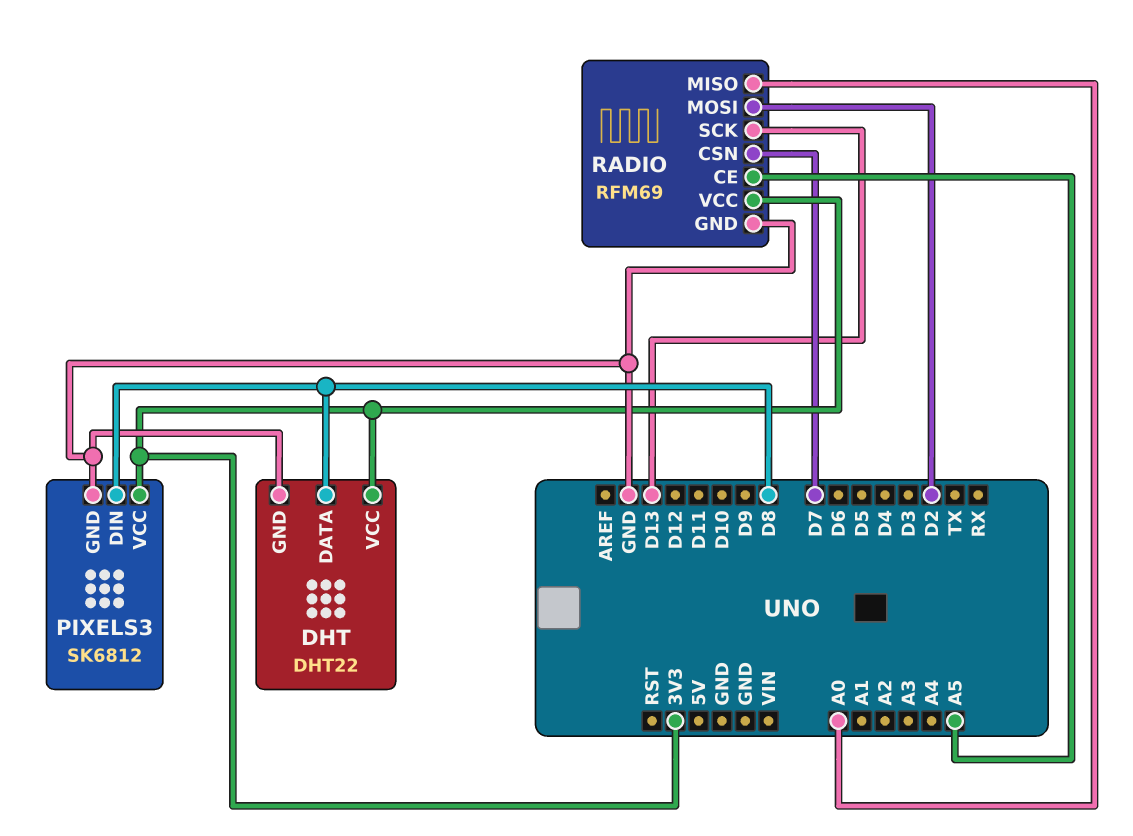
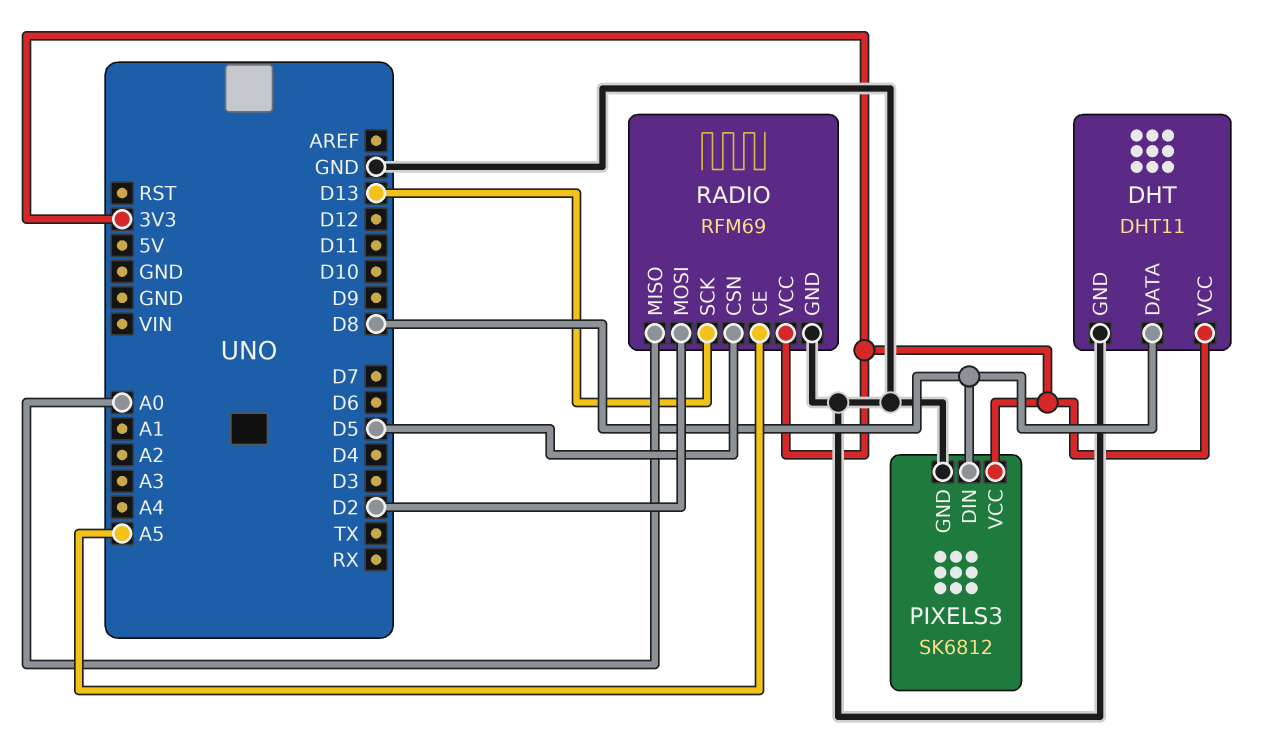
DHT: DHT22 -> DHT11
RADIO pin CSN: D7 -> D5

